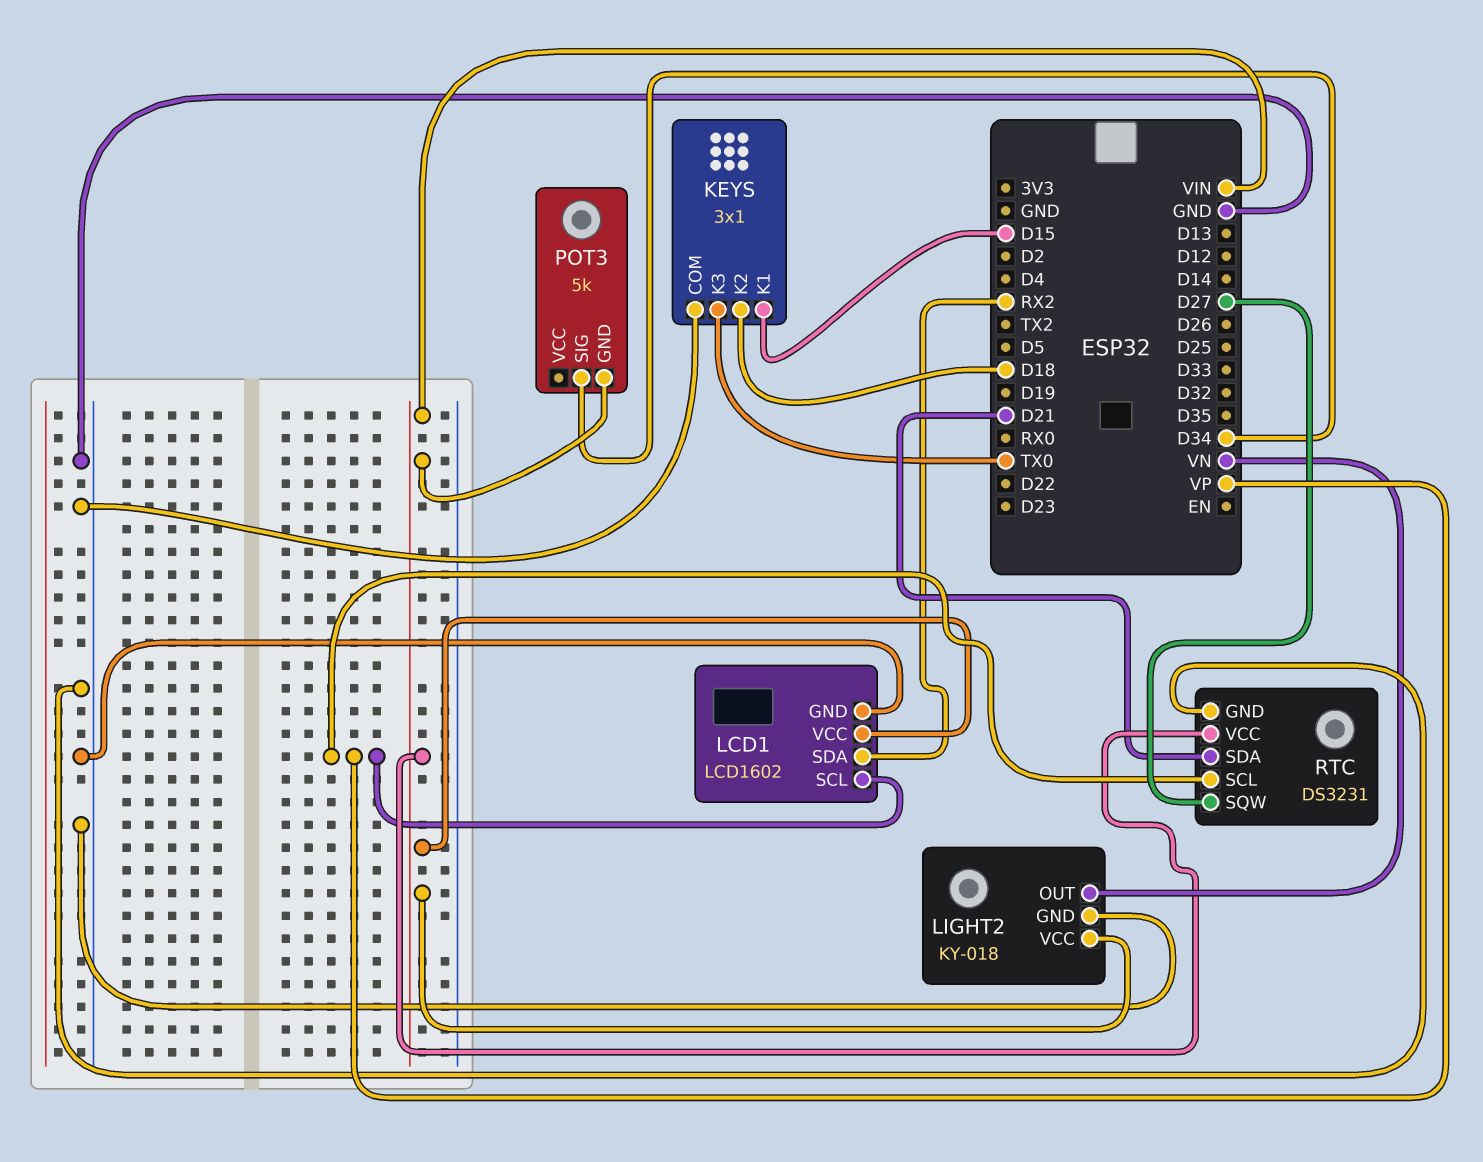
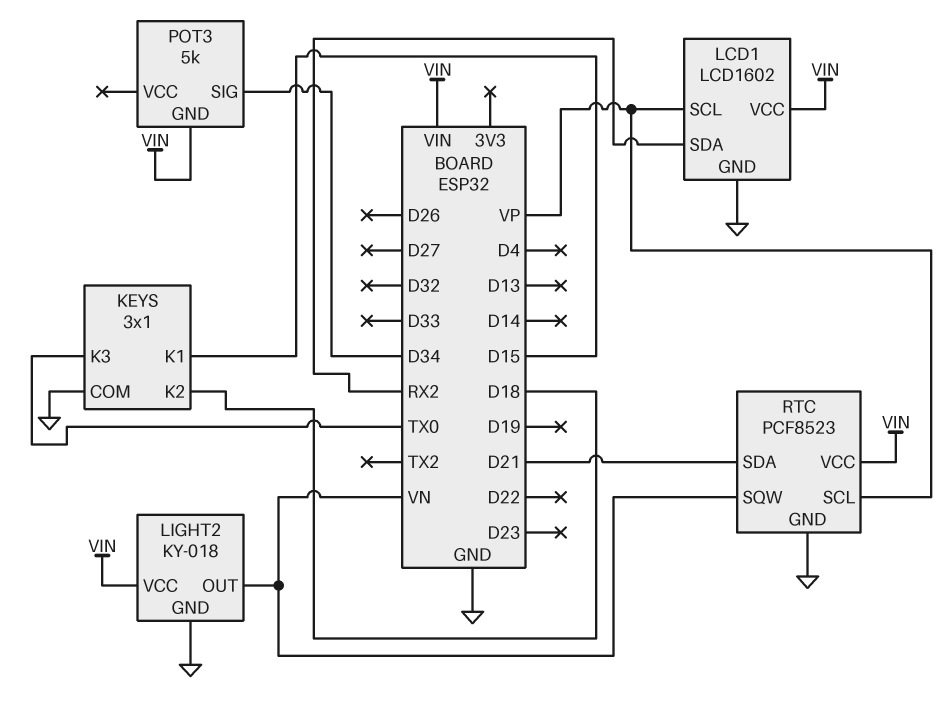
RTC: DS3231 -> PCF8523
RTC pin SQW: D27 -> VN

